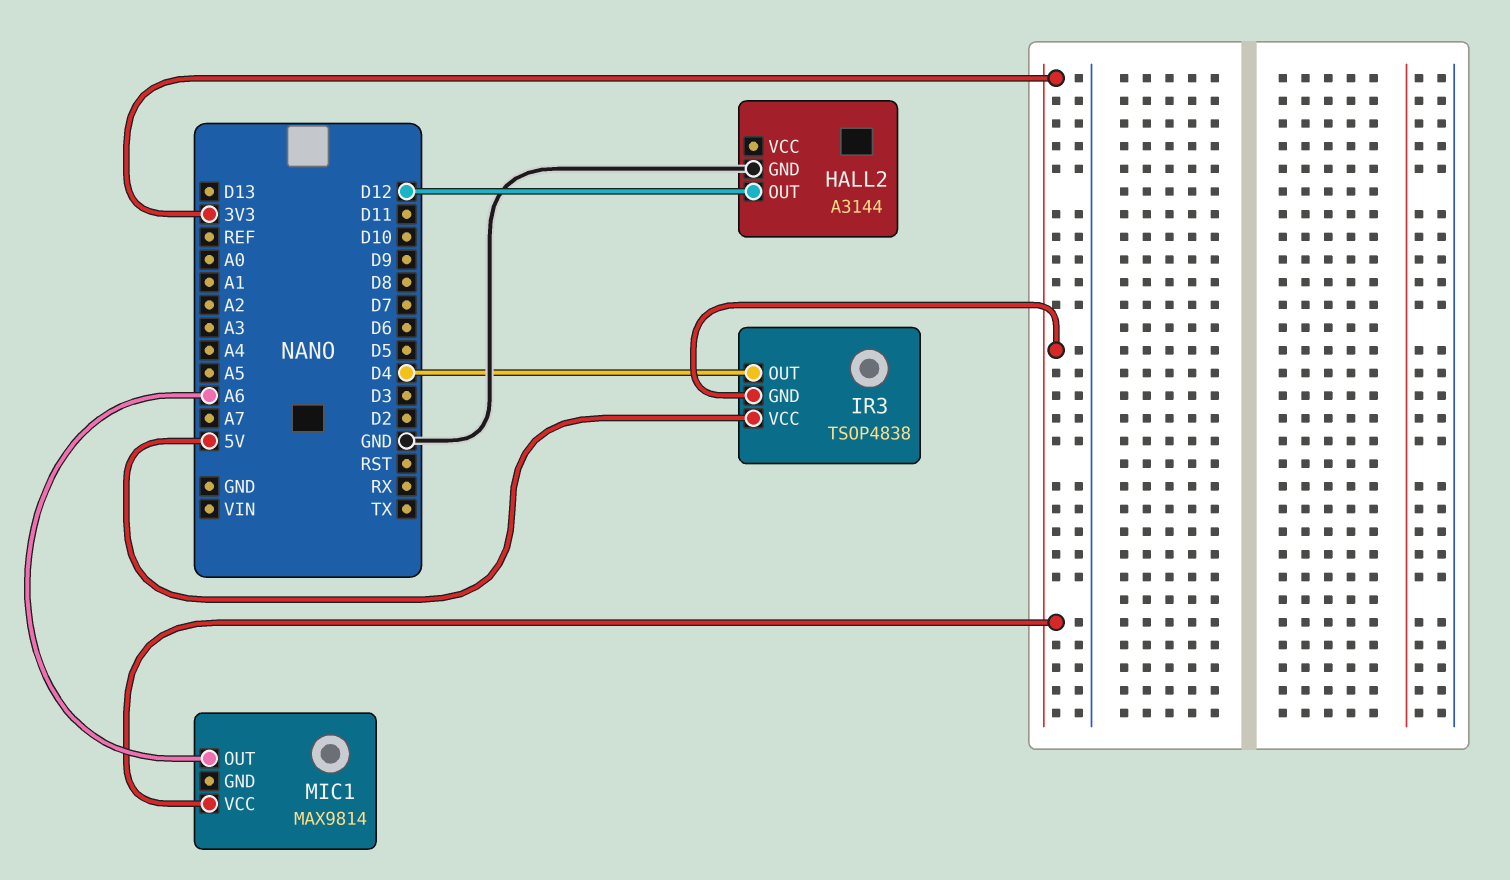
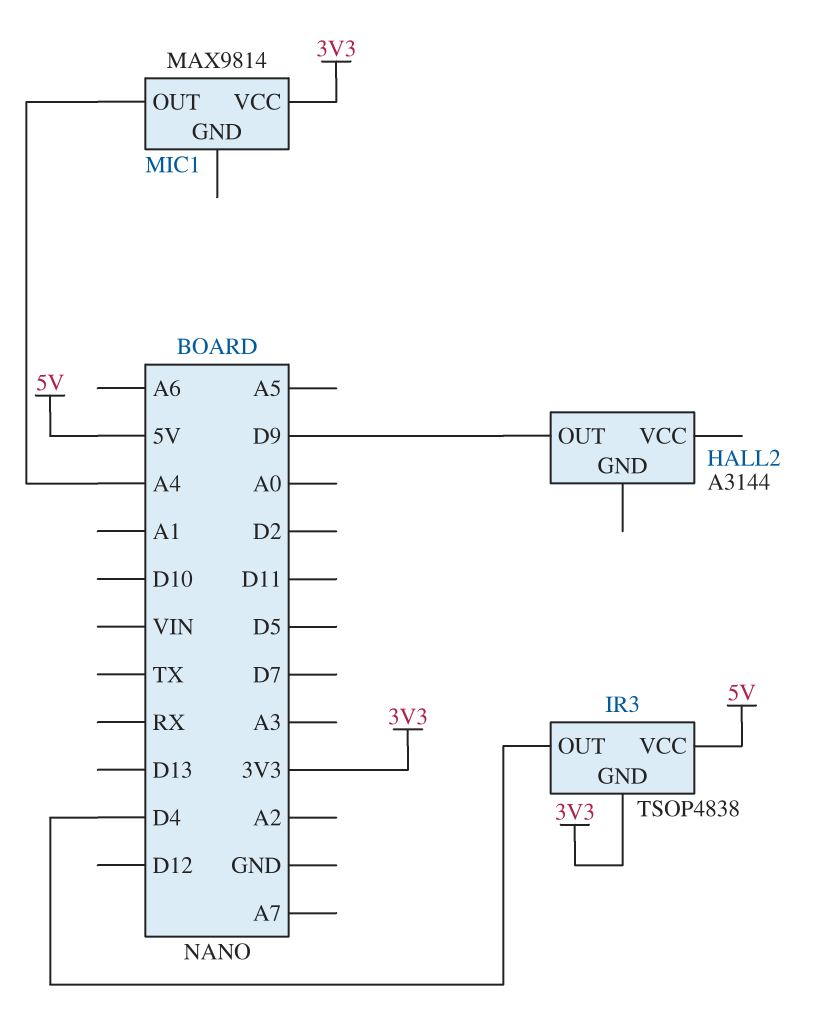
HALL2 pin GND: GND -> none
HALL2 pin OUT: D12 -> D9
MIC1 pin OUT: A6 -> A4

